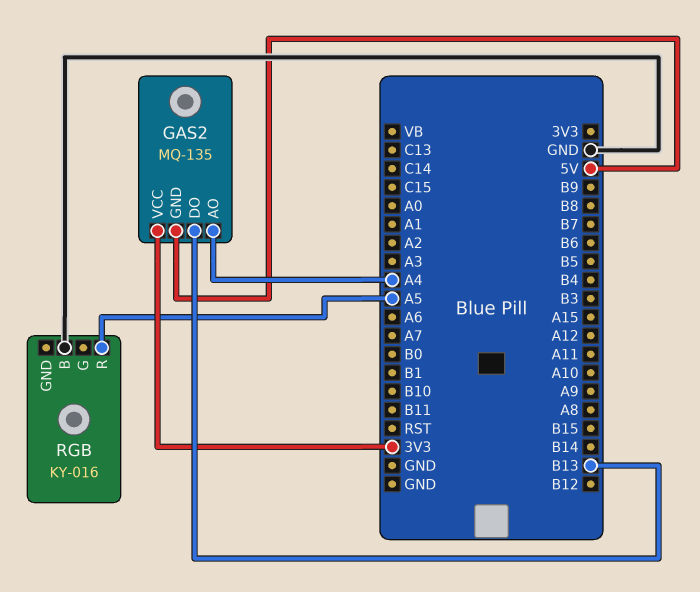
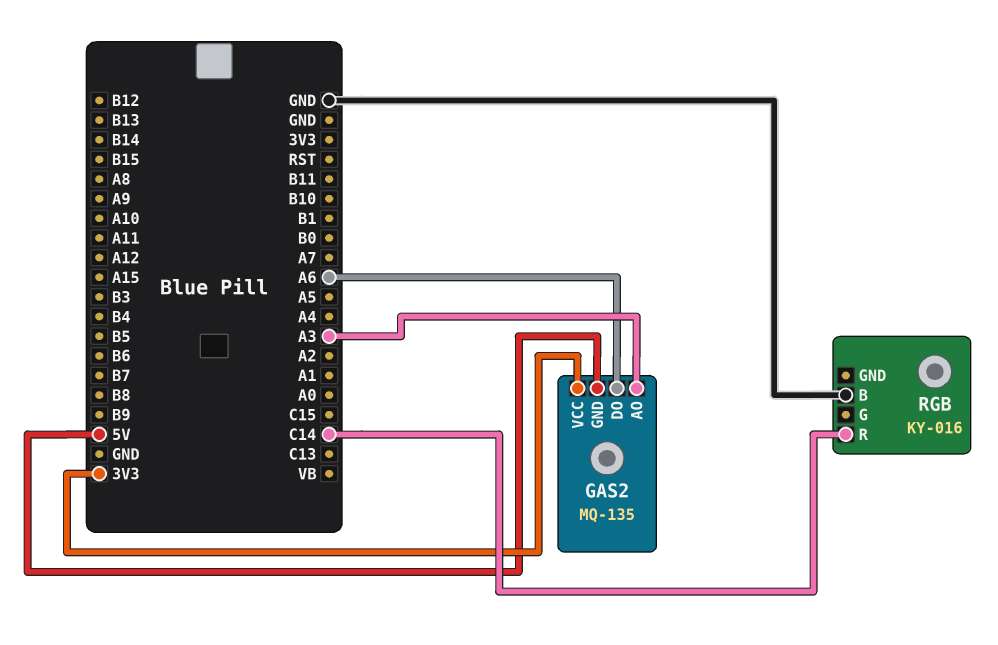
GAS2 pin AO: A4 -> A3
GAS2 pin DO: B13 -> A6
RGB pin R: A5 -> C14

